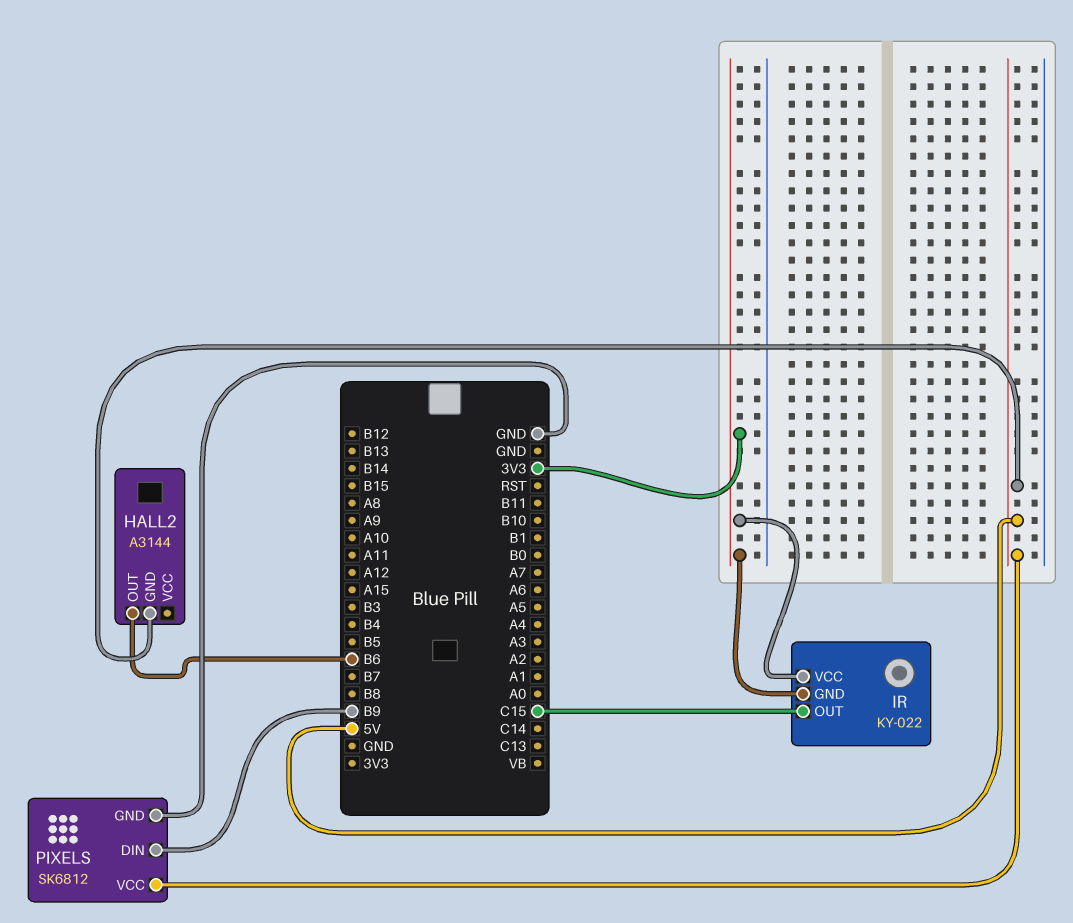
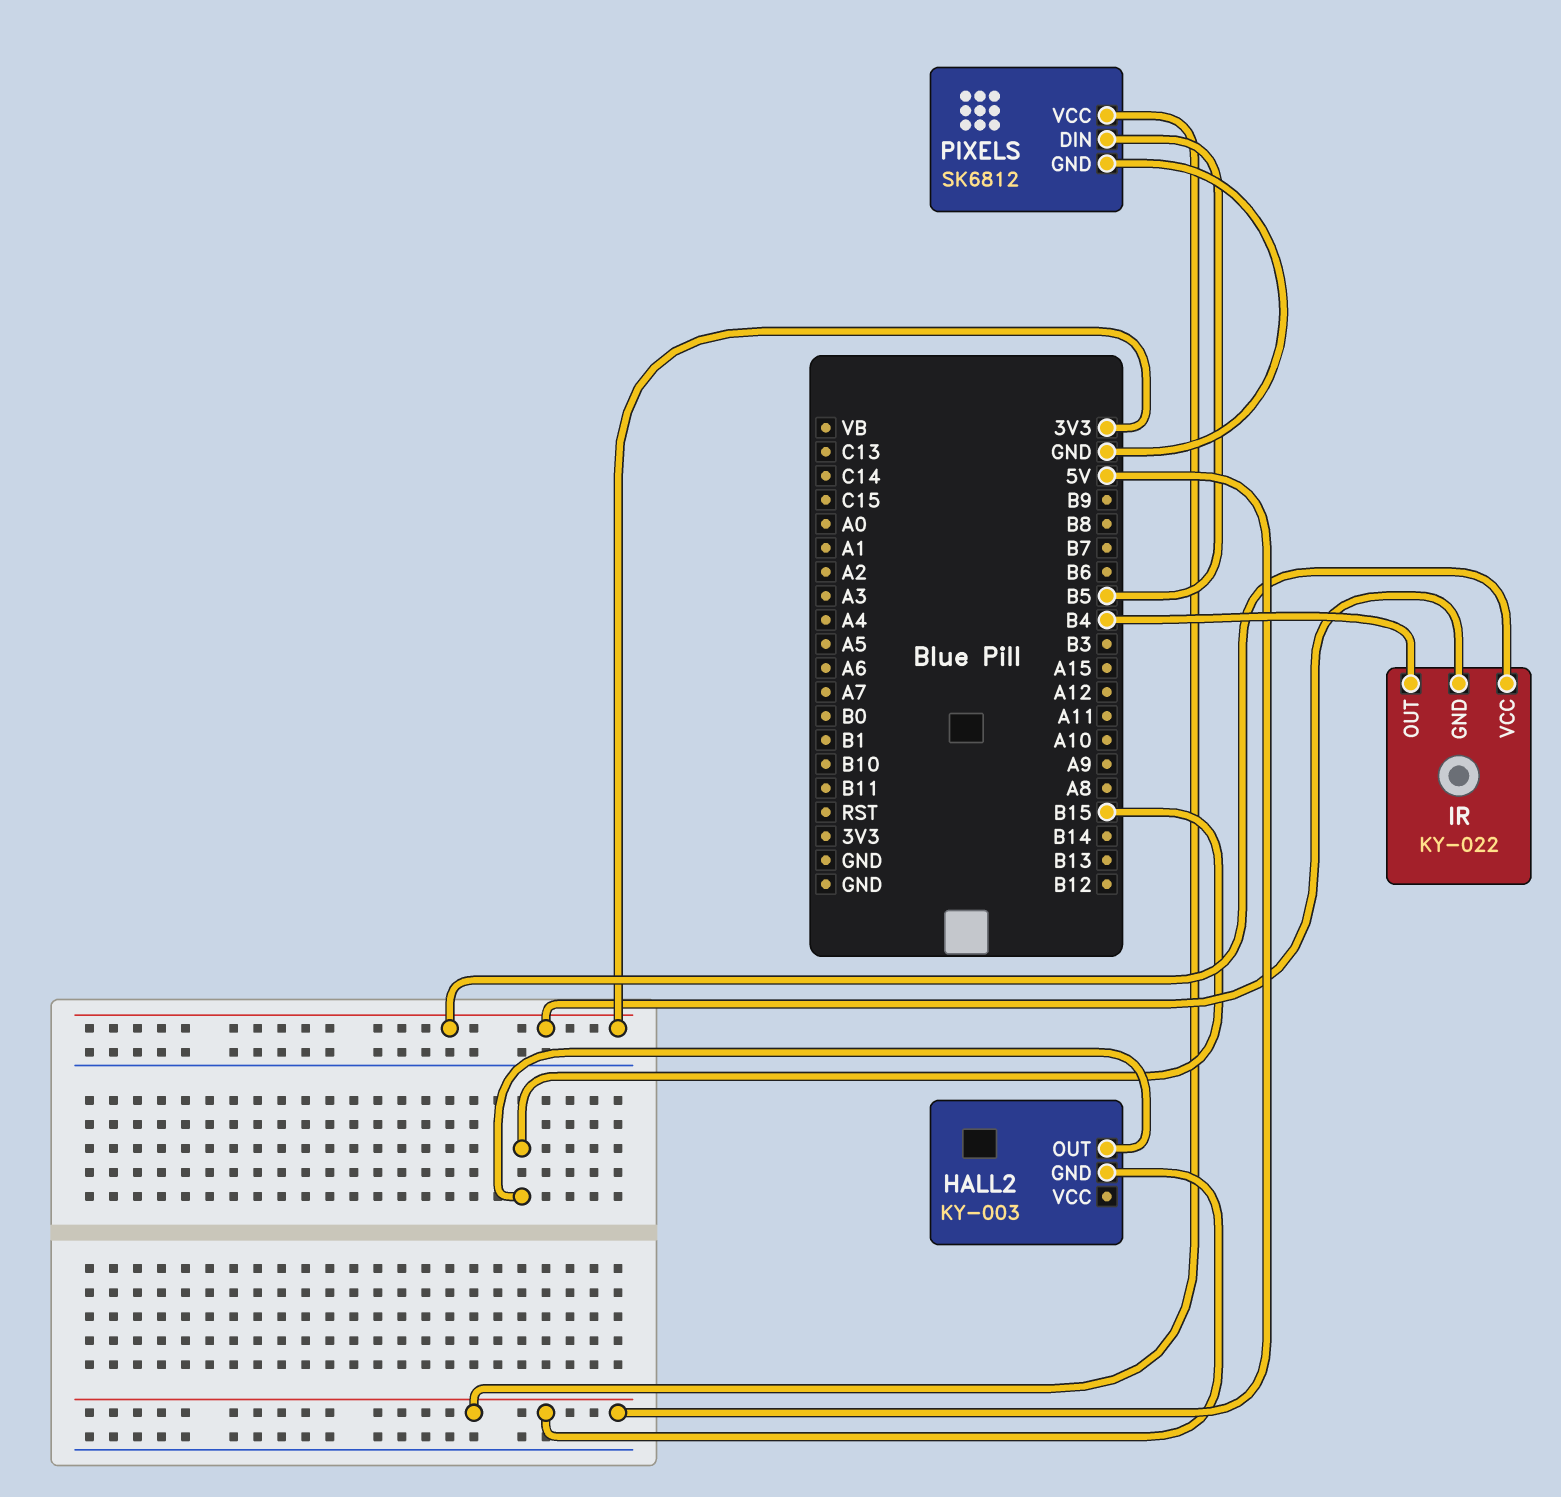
HALL2: A3144 -> KY-003
HALL2 pin OUT: B6 -> B15
IR pin OUT: C15 -> B4
PIXELS pin DIN: B9 -> B5

